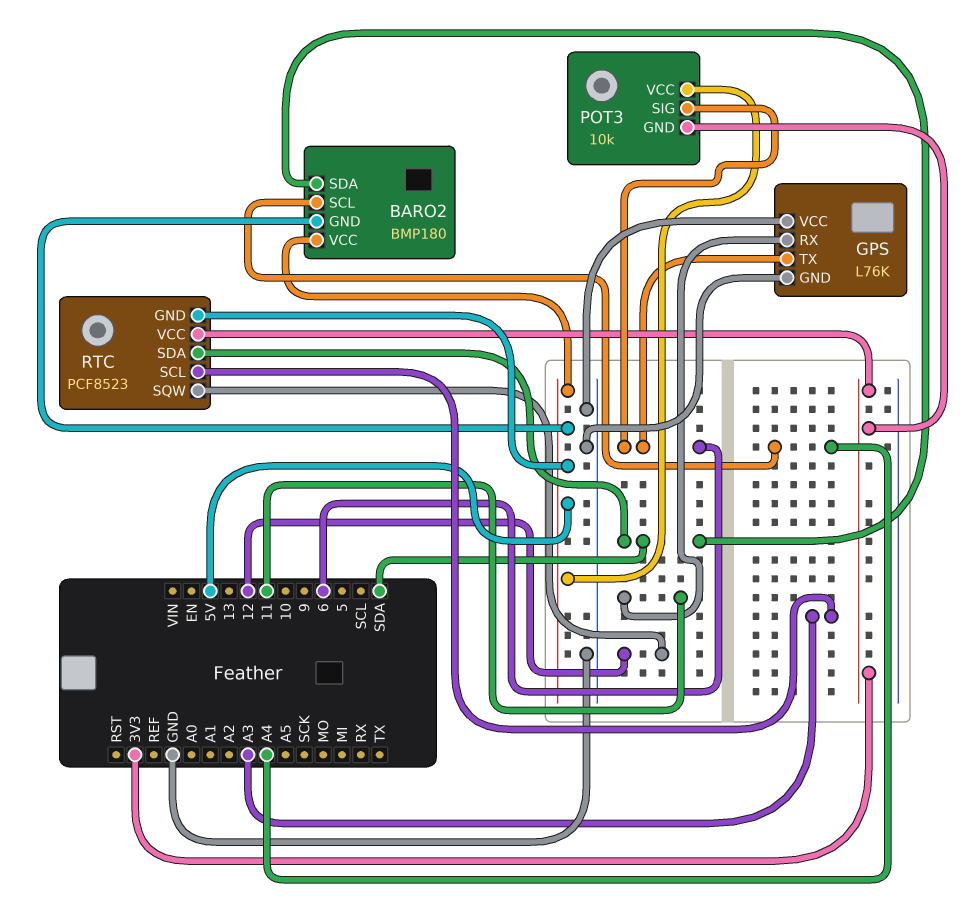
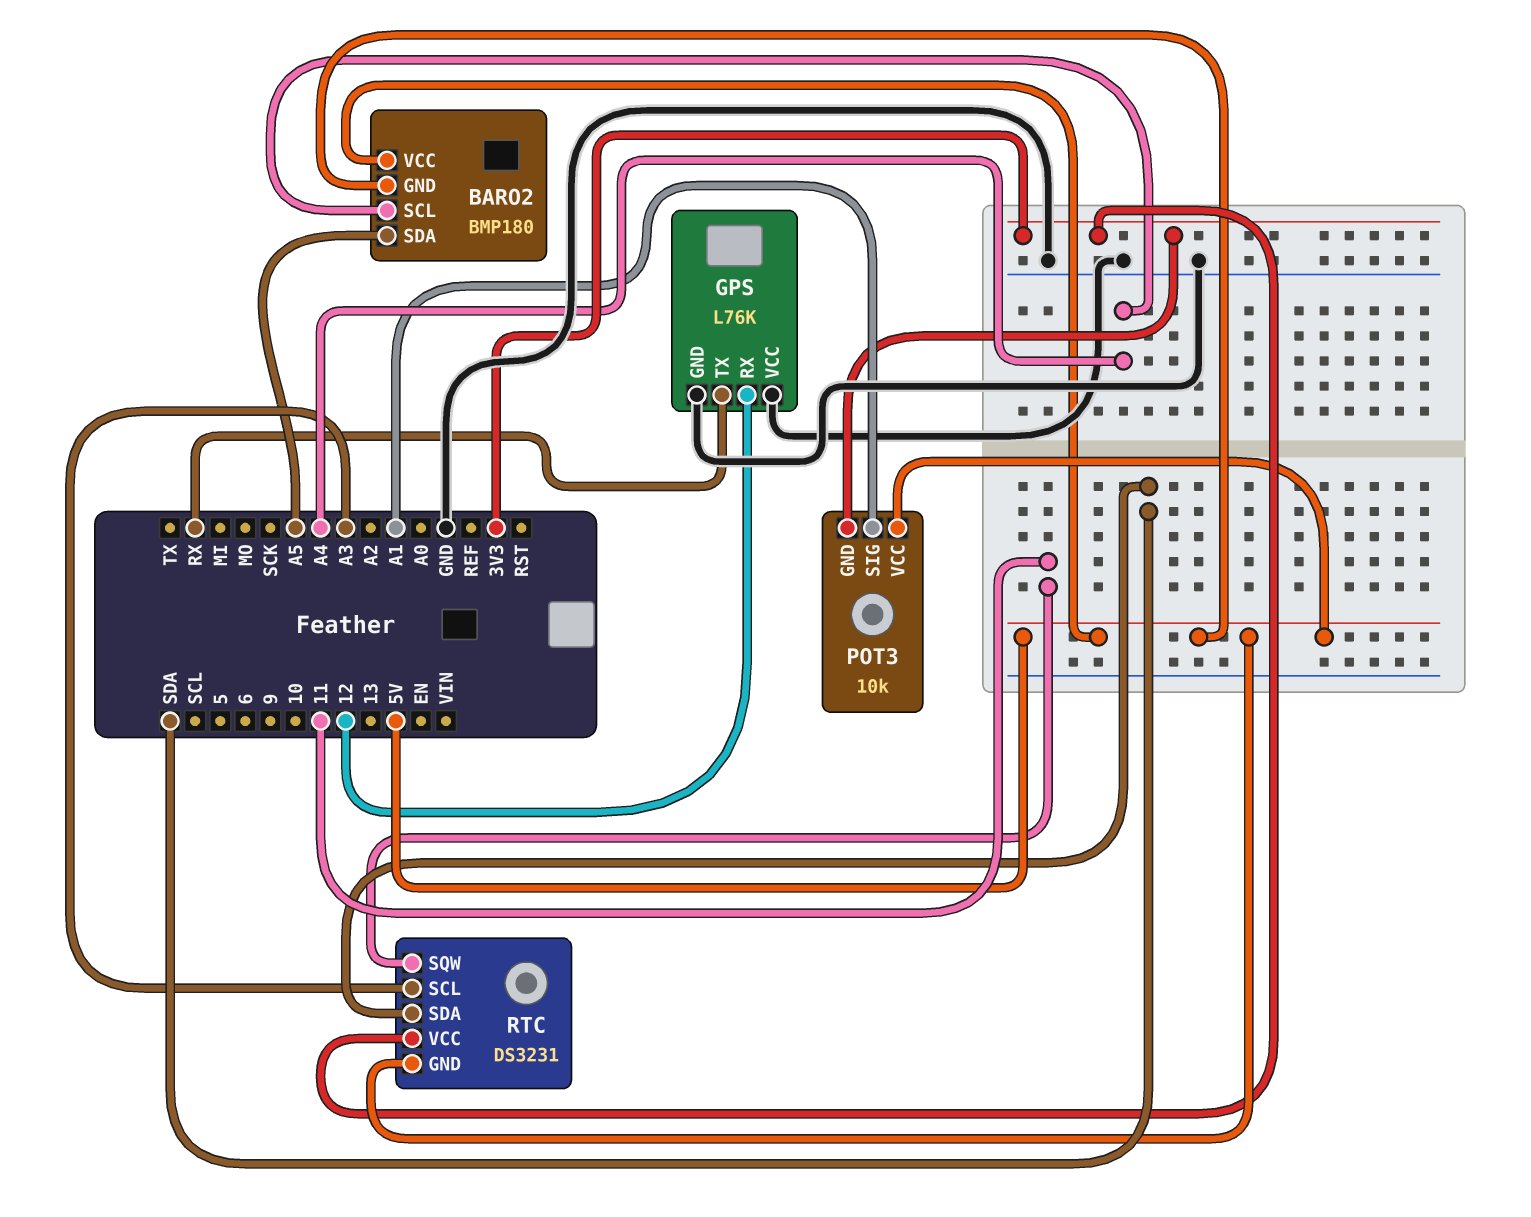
BARO2 pin SDA: SDA -> A5
GPS pin RX: 11 -> 12
GPS pin TX: 6 -> RX
POT3 pin SIG: 6 -> A1
RTC: PCF8523 -> DS3231
RTC pin SQW: 12 -> 11

